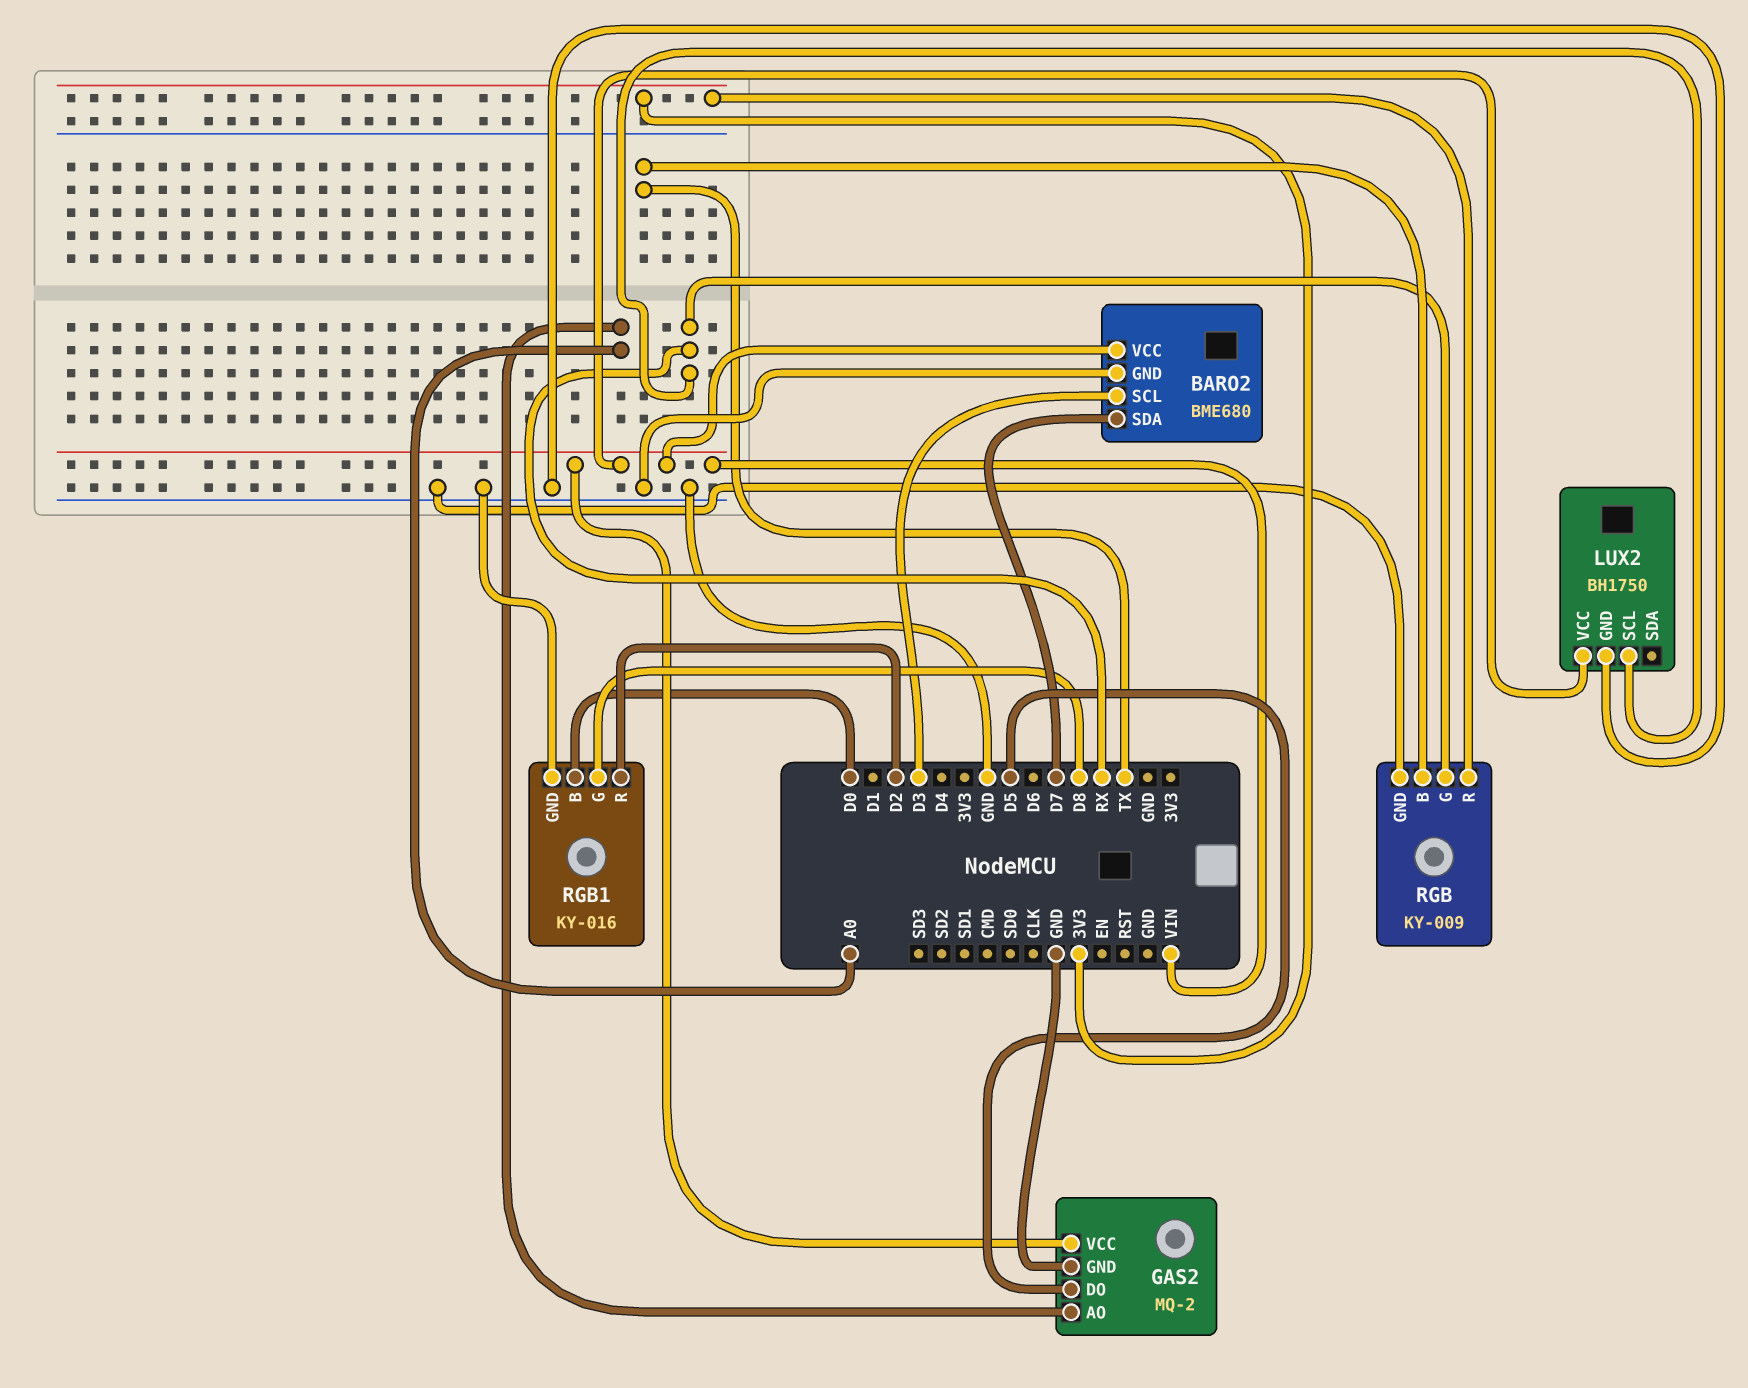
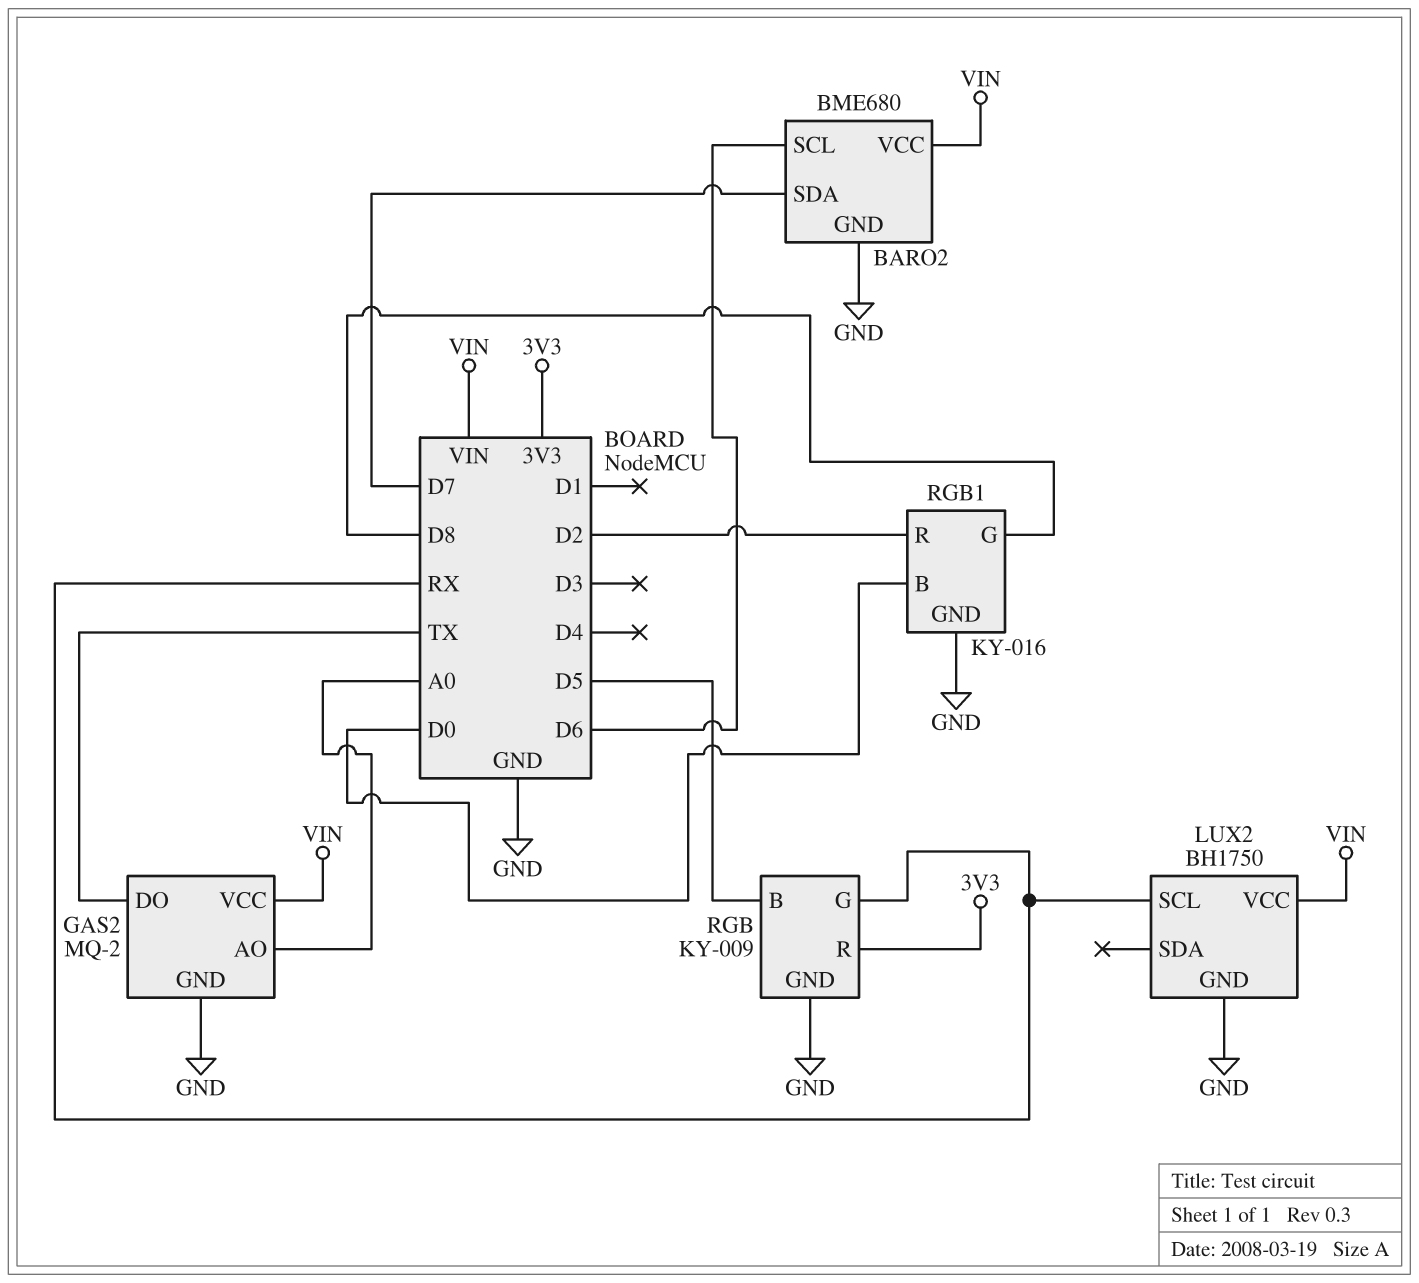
BARO2 pin SCL: D3 -> D6
GAS2 pin DO: D5 -> TX
RGB pin B: TX -> D5

